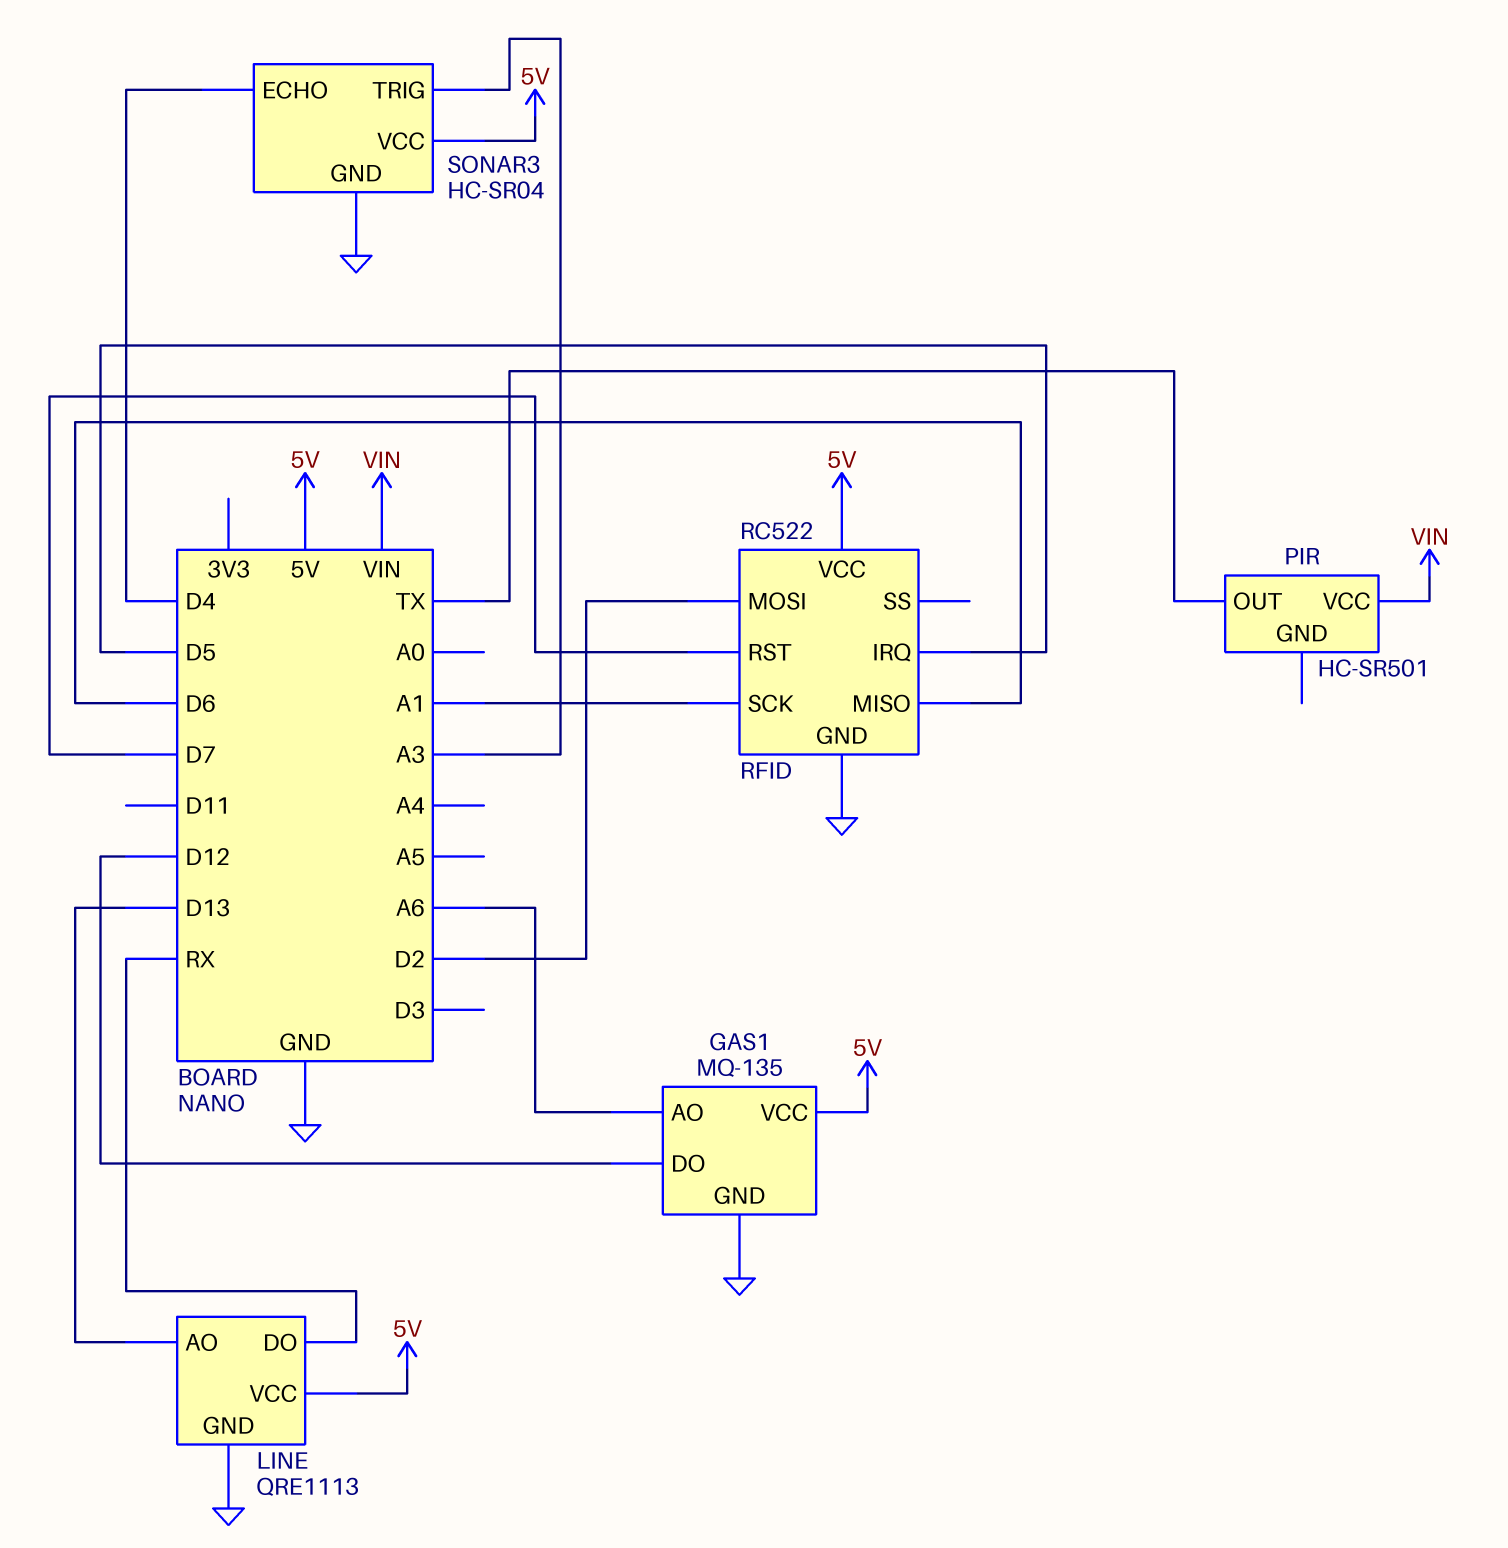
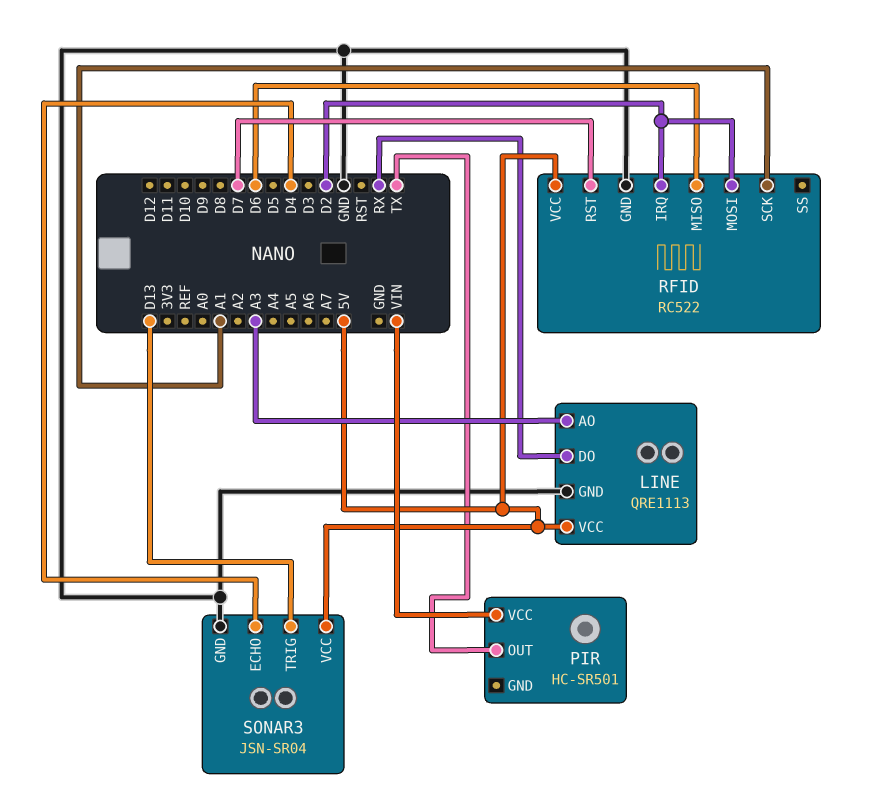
GAS1: MQ-135 -> none
GAS1 pin AO: A6 -> none
GAS1 pin DO: D12 -> none
GAS1 pin GND: GND -> none
GAS1 pin VCC: 5V -> none
LINE pin AO: D13 -> A3
RFID pin IRQ: D5 -> D2
SONAR3: HC-SR04 -> JSN-SR04
SONAR3 pin TRIG: A3 -> D13

